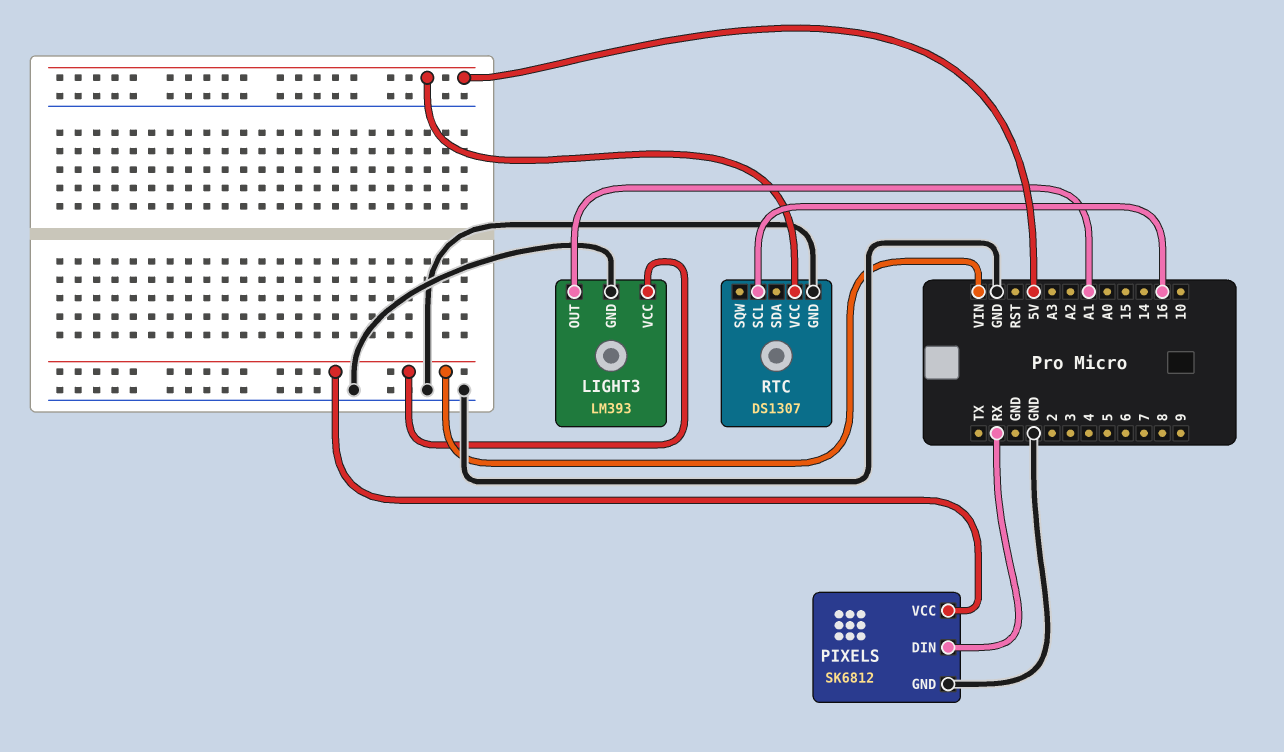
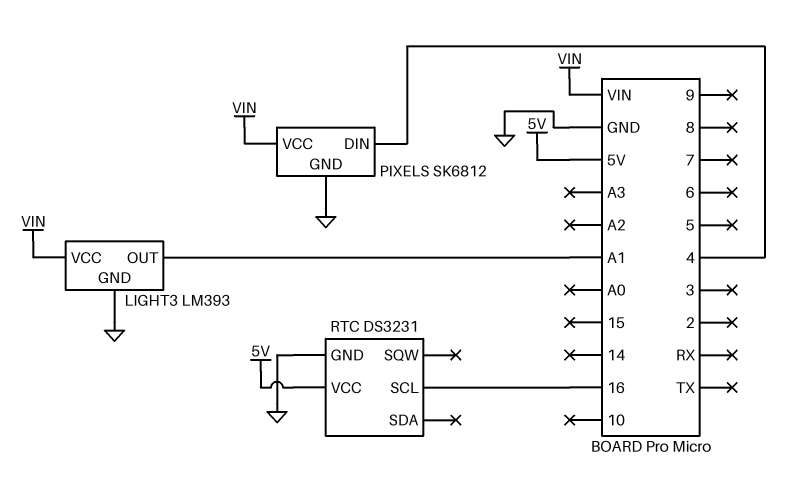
PIXELS pin DIN: RX -> 4
RTC: DS1307 -> DS3231

